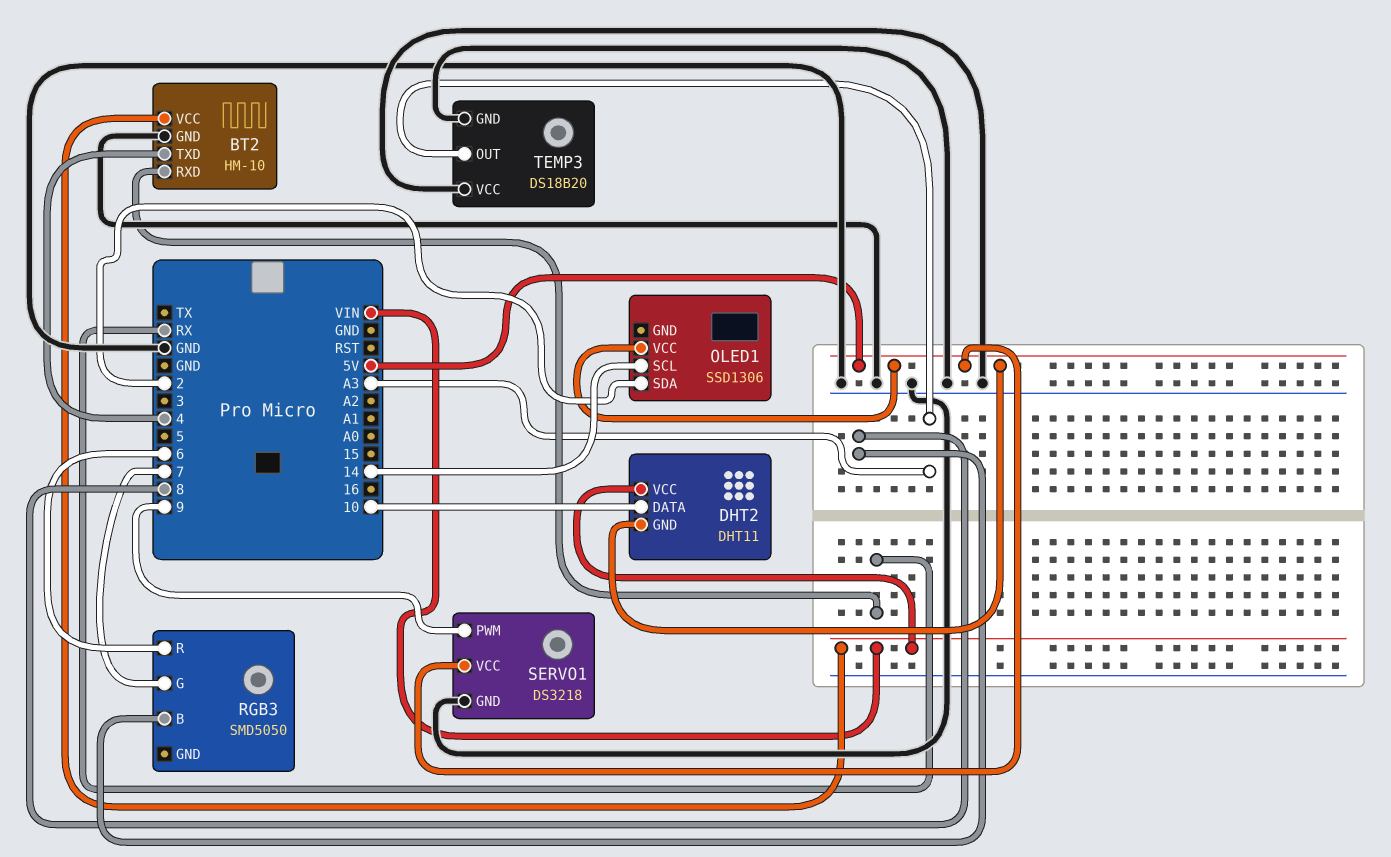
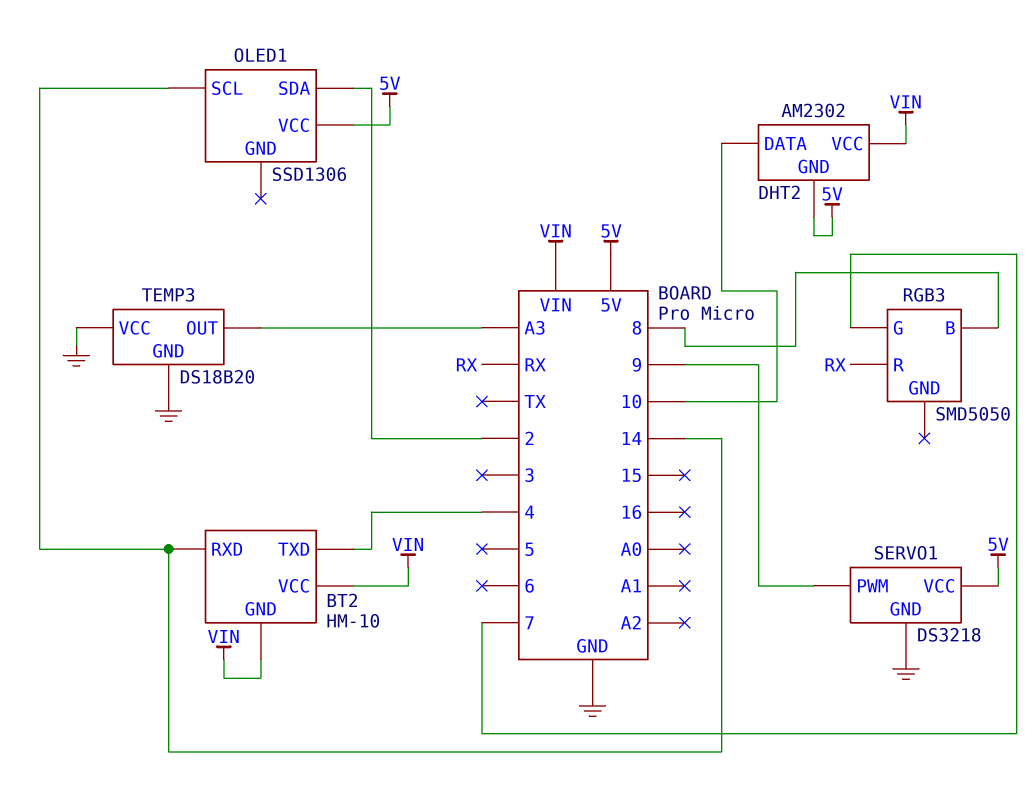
BT2 pin GND: GND -> VIN
BT2 pin RXD: RX -> 14
DHT2: DHT11 -> AM2302
RGB3 pin R: 6 -> RX

